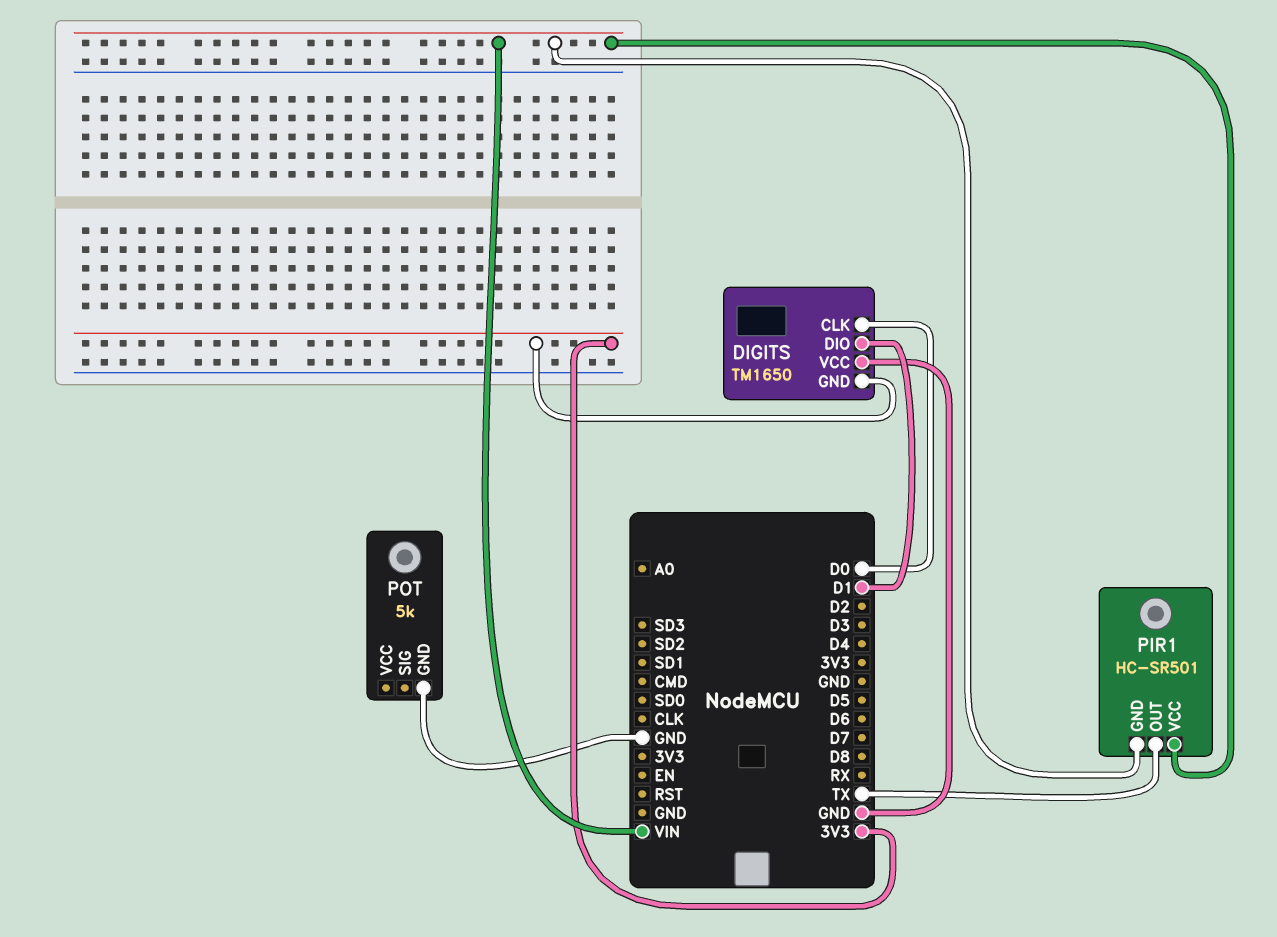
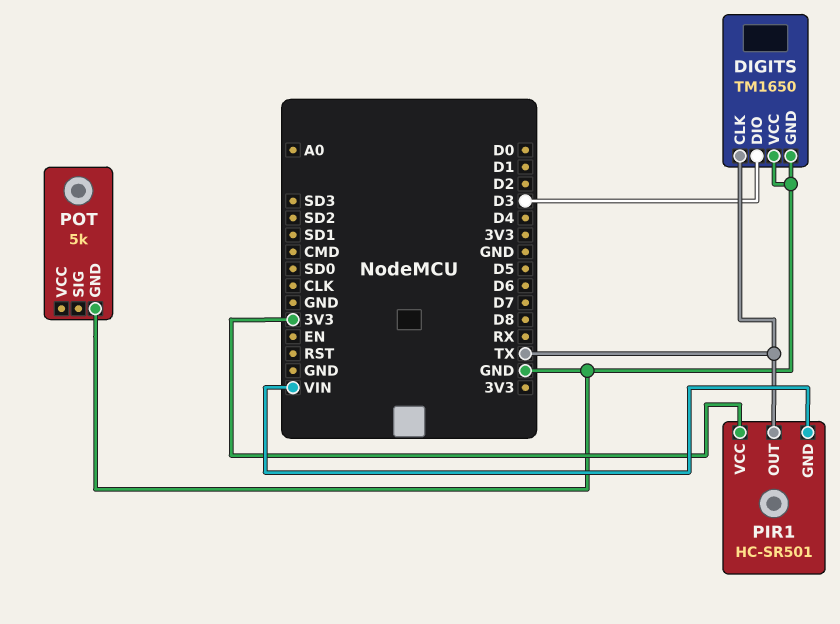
DIGITS pin CLK: D0 -> TX
DIGITS pin DIO: D1 -> D3
DIGITS pin GND: 3V3 -> GND
PIR1 pin VCC: VIN -> 3V3

